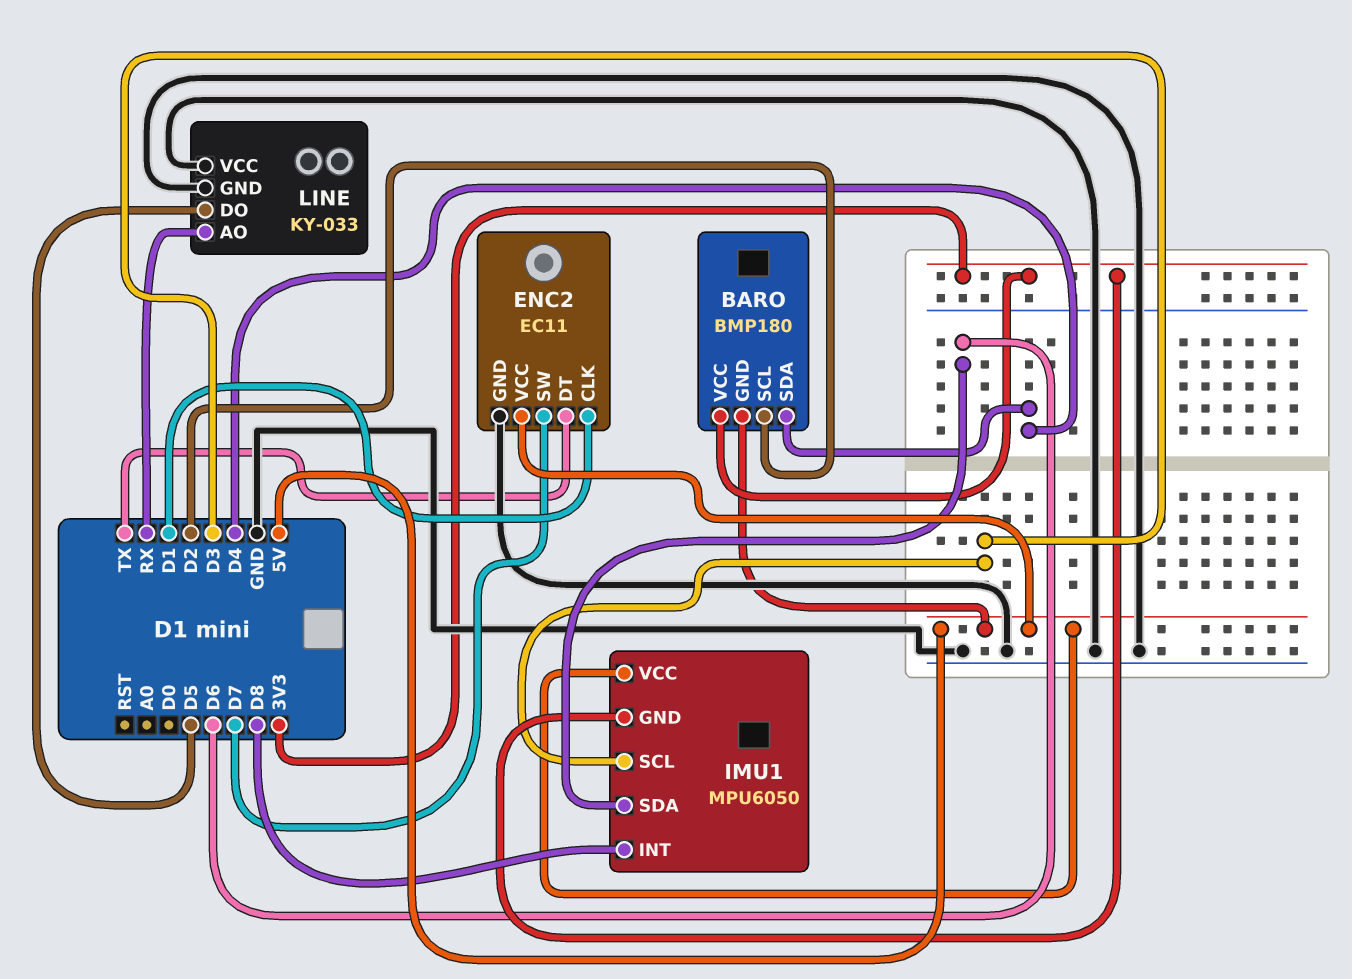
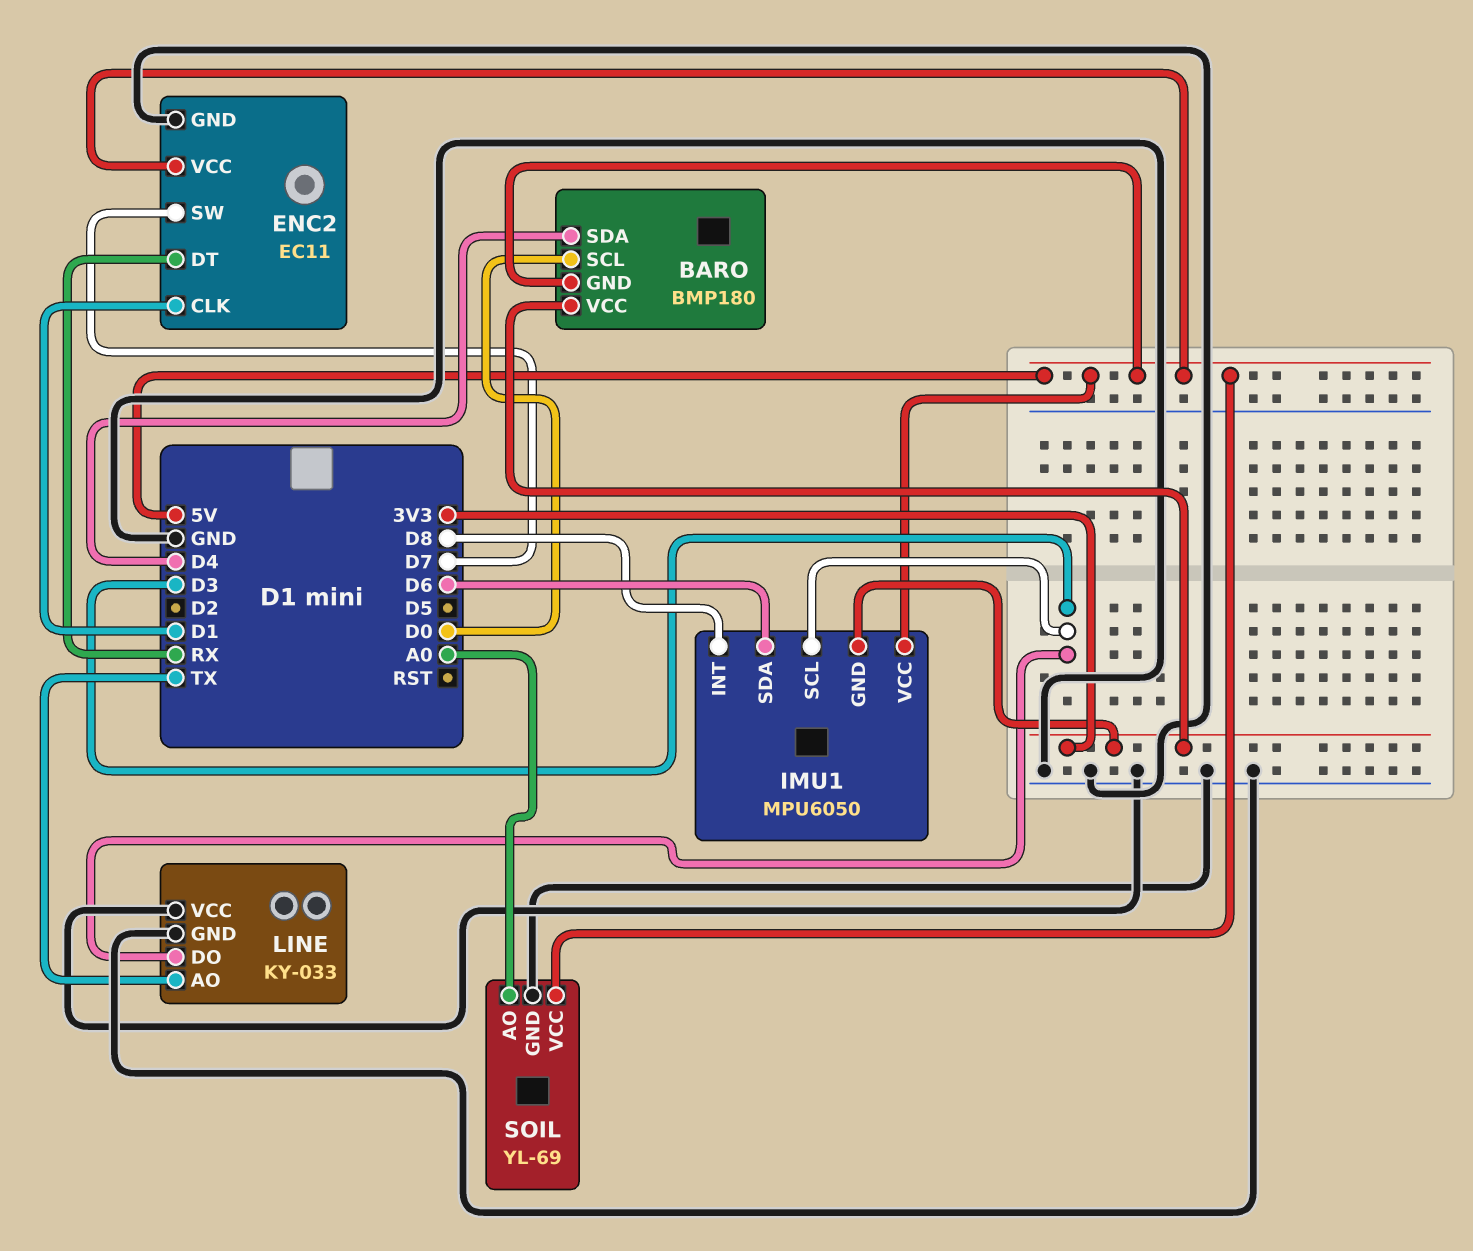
BARO pin SCL: D2 -> D0
ENC2 pin DT: TX -> RX
LINE pin AO: RX -> TX
LINE pin DO: D5 -> D3
SOIL: none -> YL-69
SOIL pin AO: none -> A0
SOIL pin GND: none -> GND
SOIL pin VCC: none -> 5V

